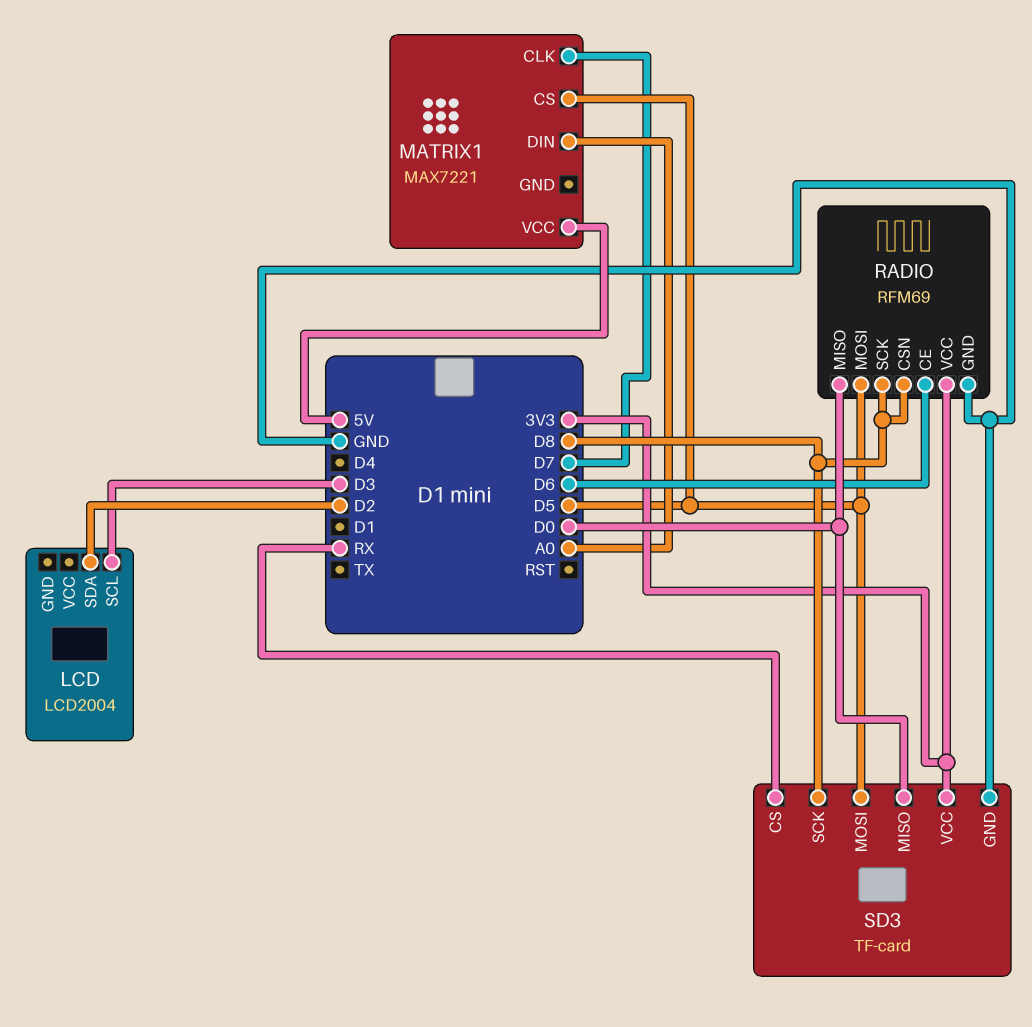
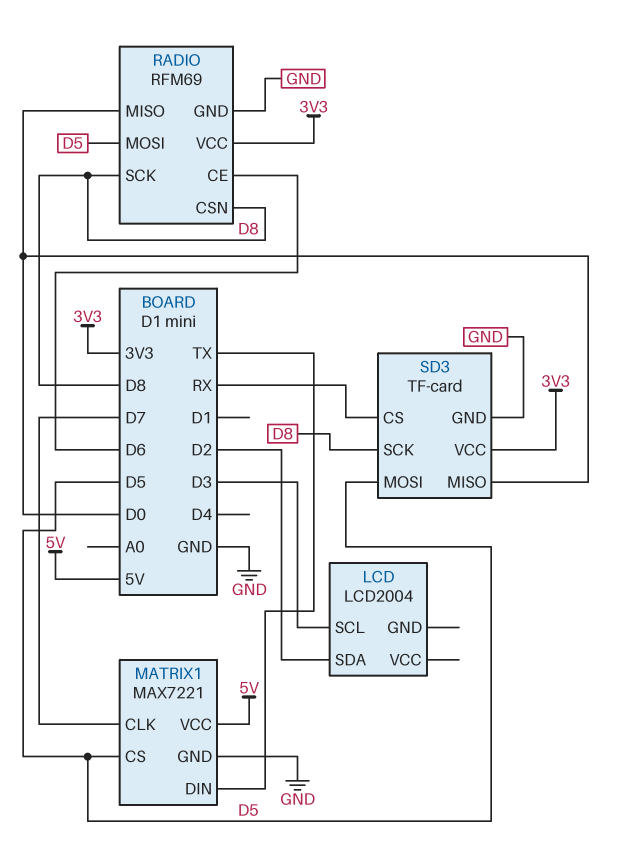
MATRIX1 pin DIN: A0 -> TX
MATRIX1 pin GND: none -> GND

